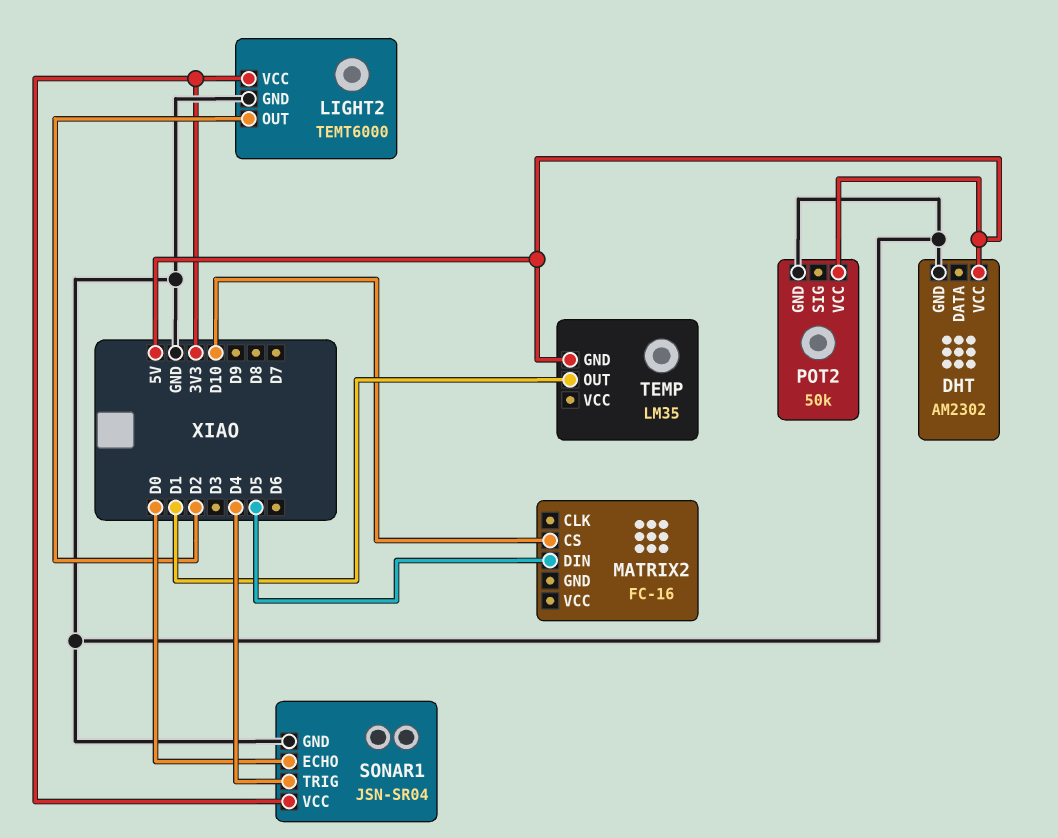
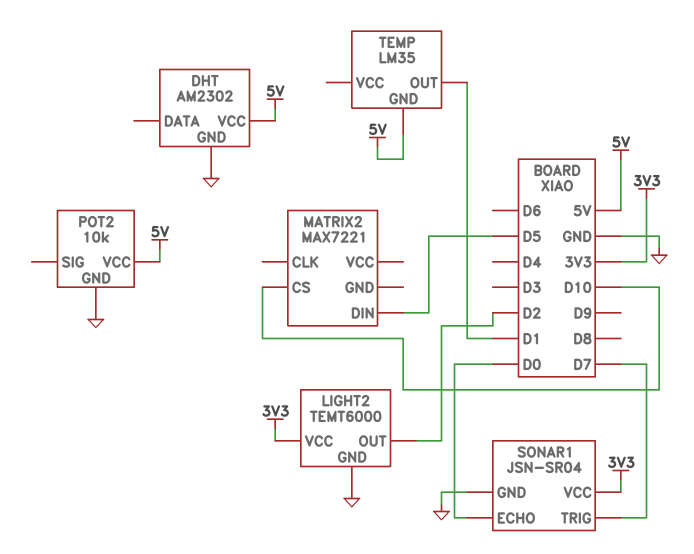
MATRIX2: FC-16 -> MAX7221
POT2: 50k -> 10k
SONAR1 pin TRIG: D4 -> D7

